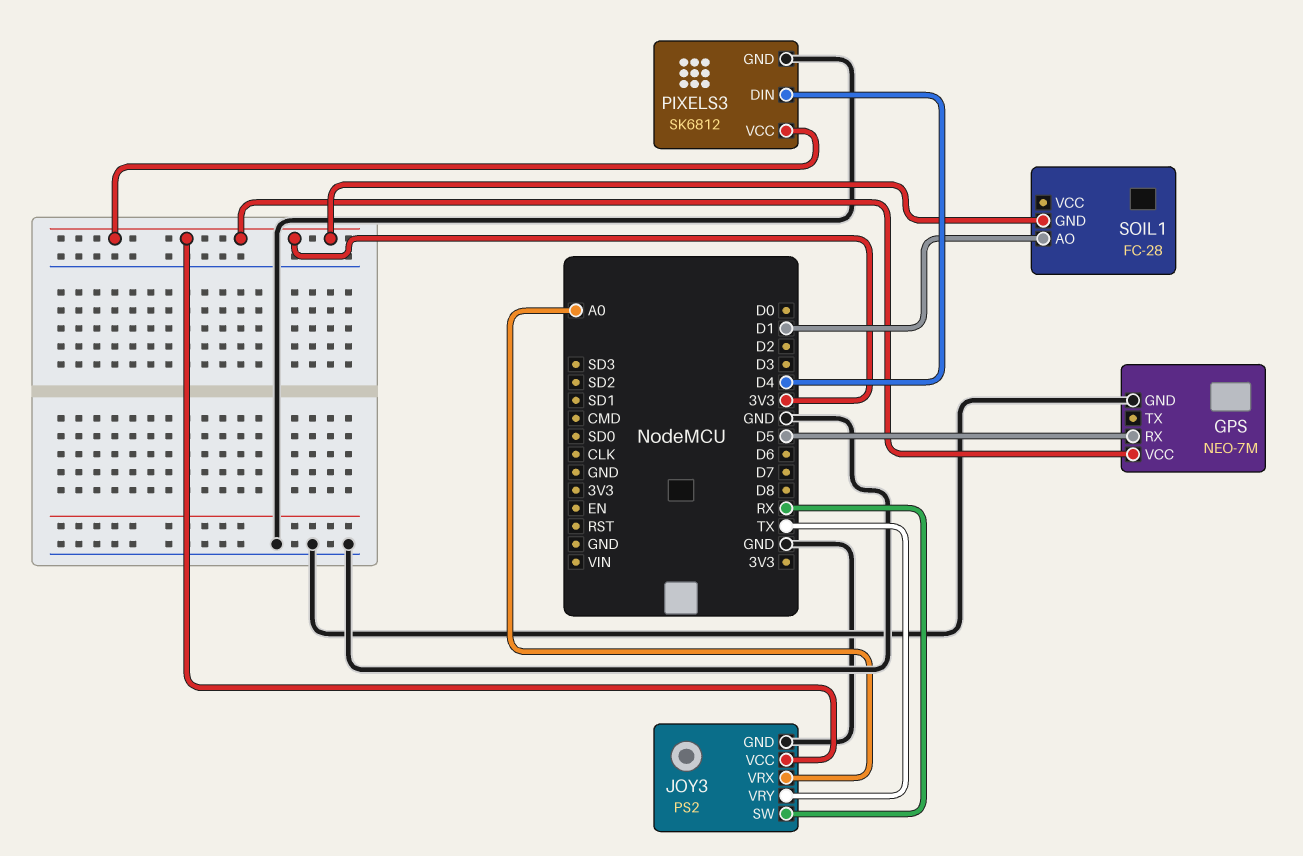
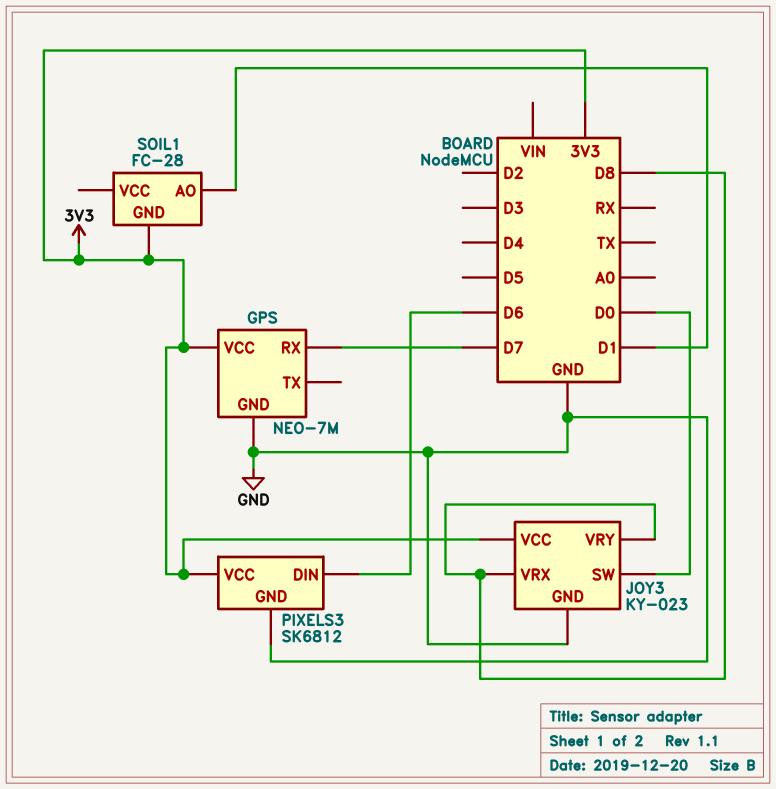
GPS pin RX: D5 -> D7
JOY3: PS2 -> KY-023
JOY3 pin SW: RX -> D0
JOY3 pin VRX: A0 -> D8
JOY3 pin VRY: TX -> D8
PIXELS3 pin DIN: D4 -> D6

